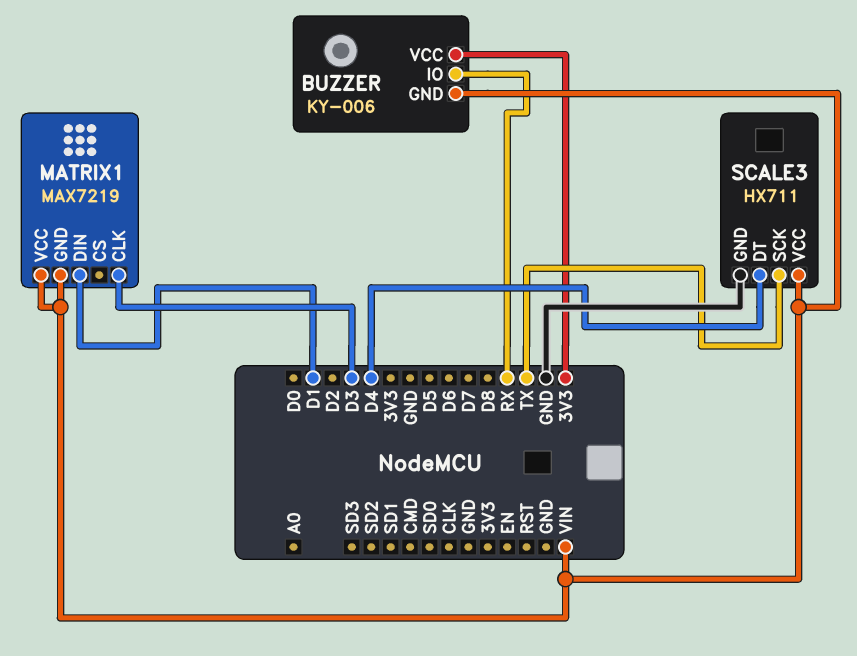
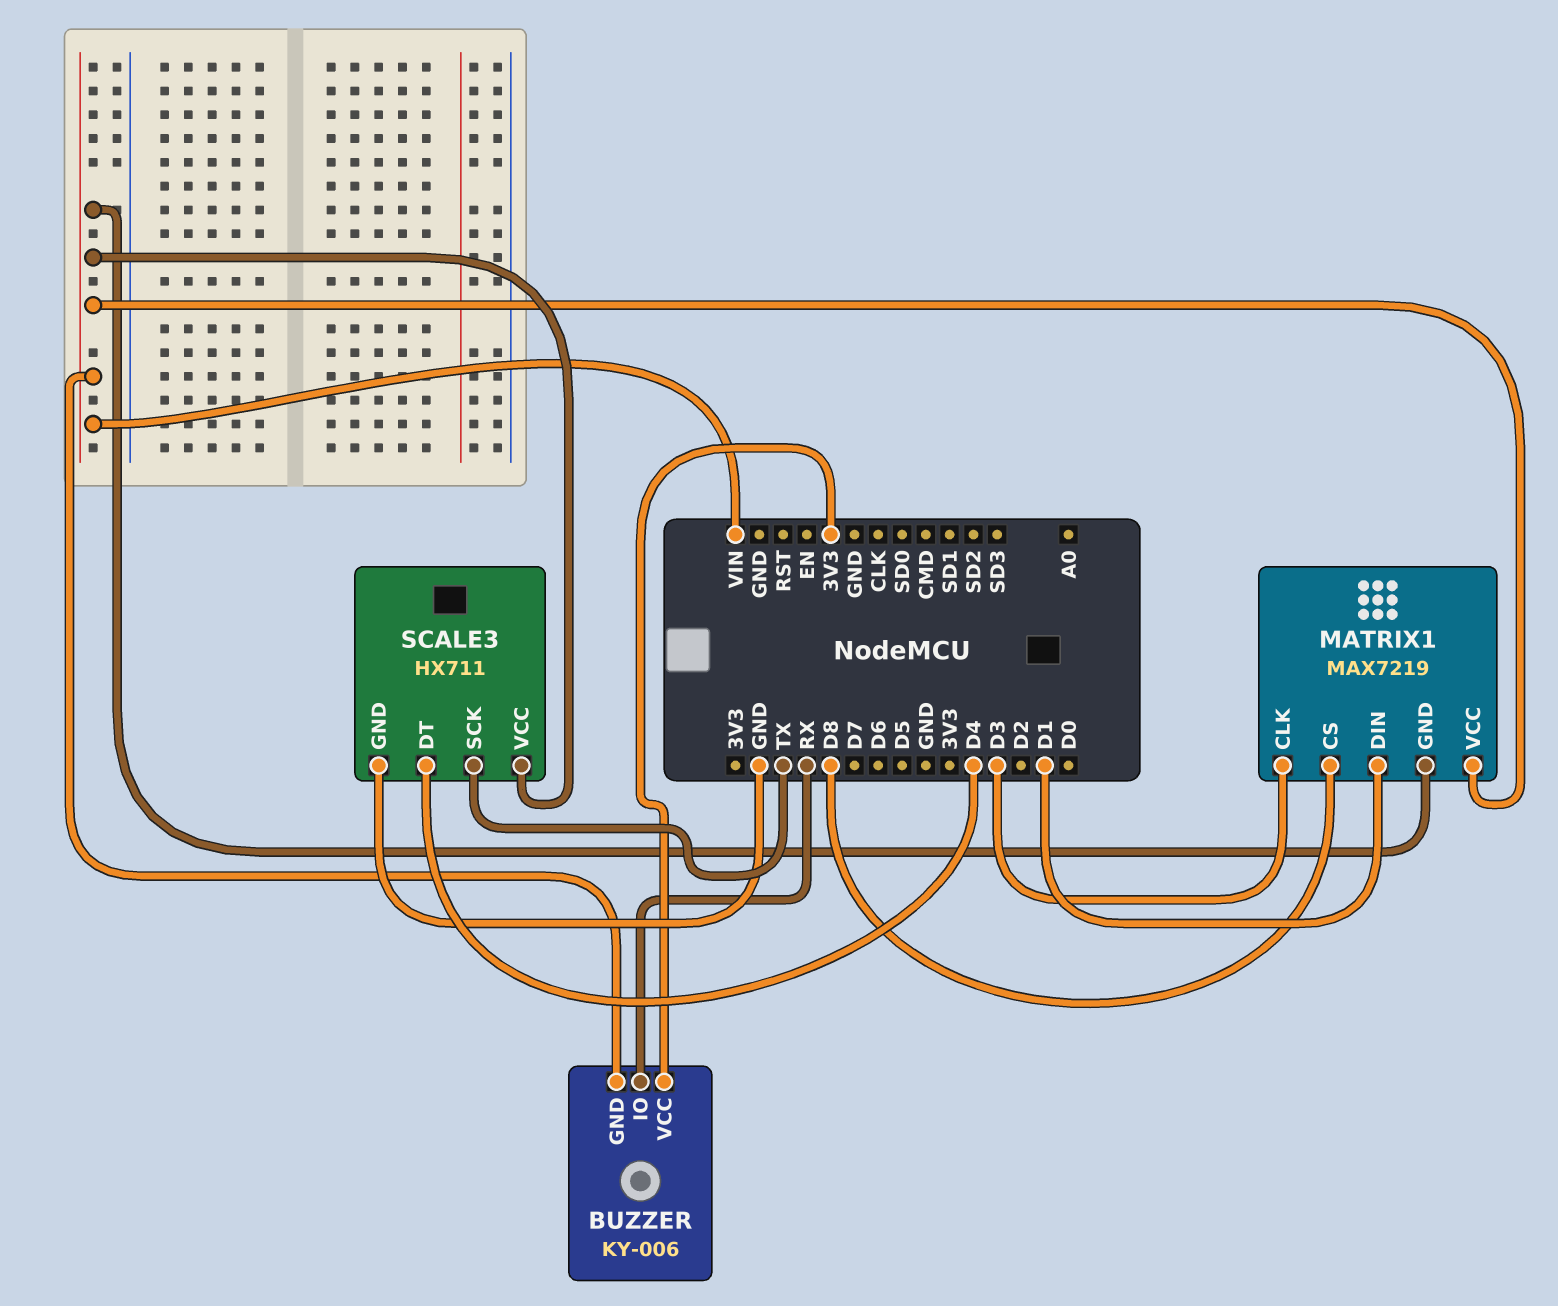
MATRIX1 pin CS: none -> D8

